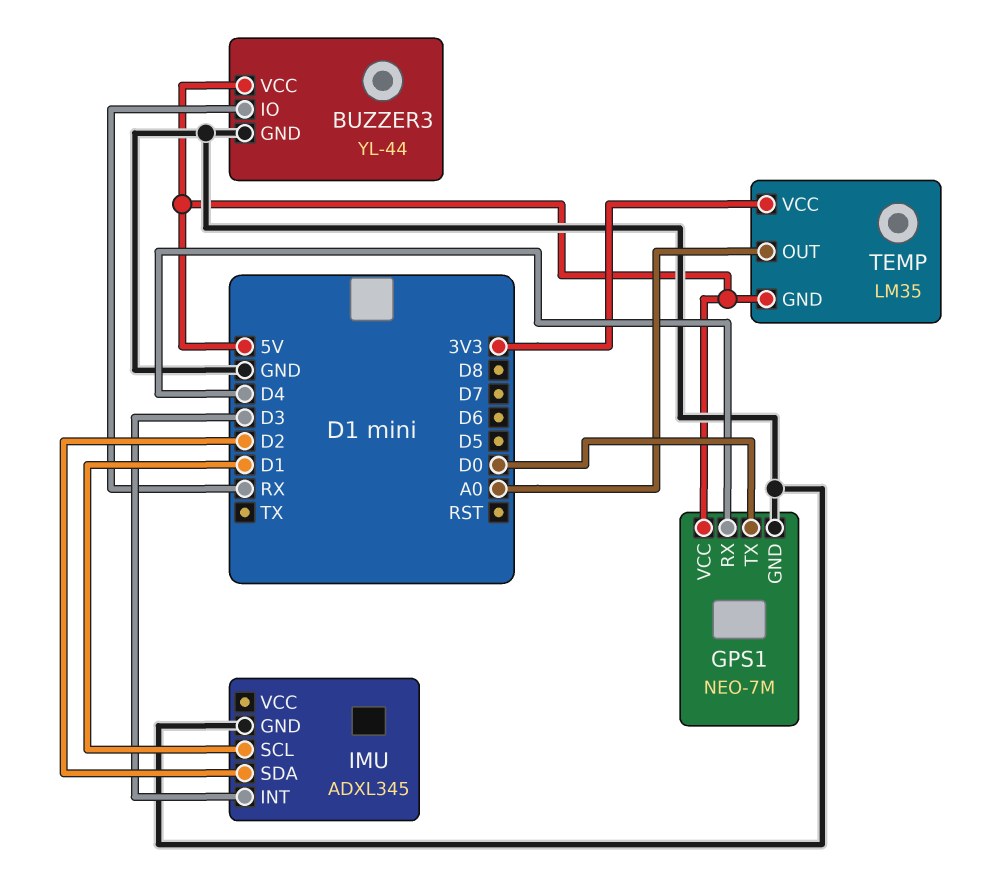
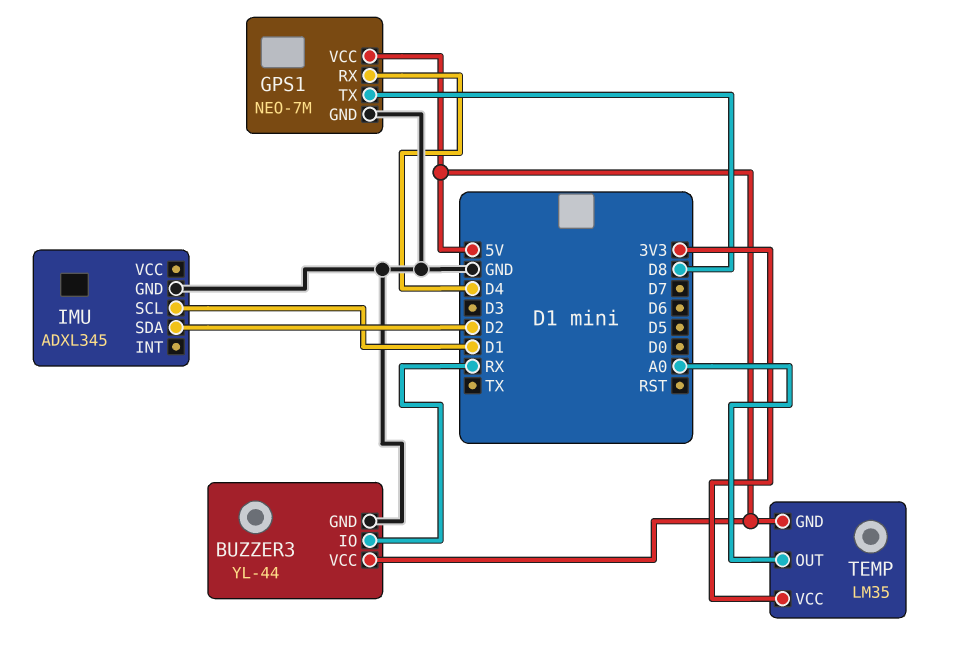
GPS1 pin TX: D0 -> D8
IMU pin INT: D3 -> none

